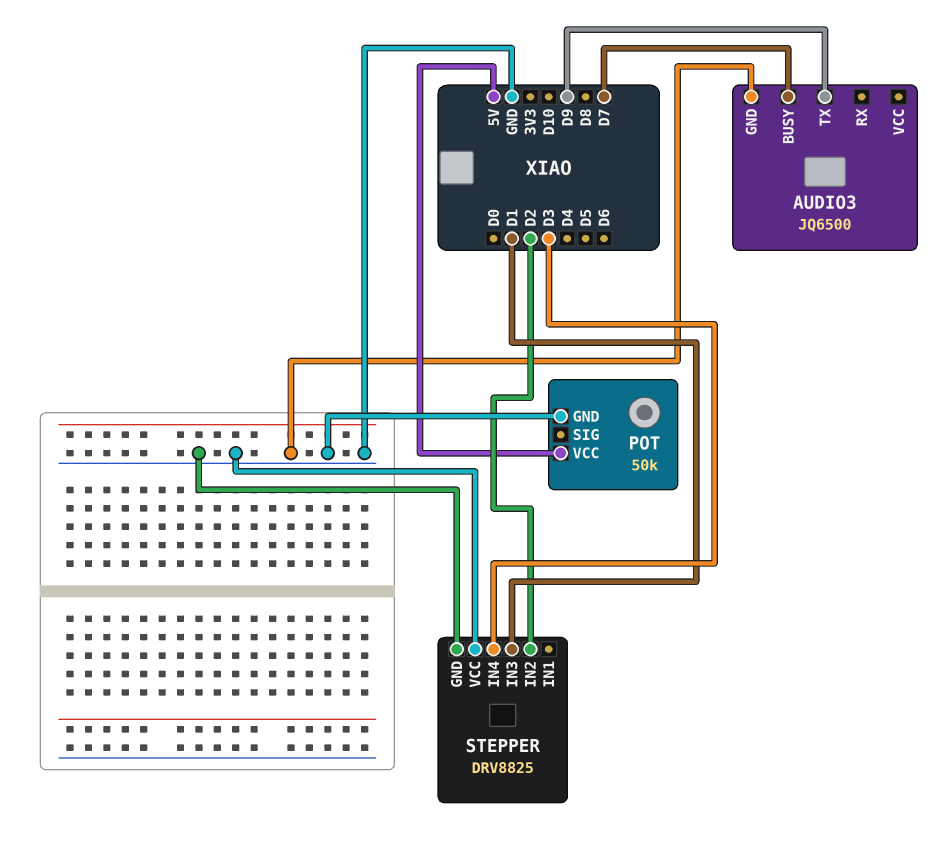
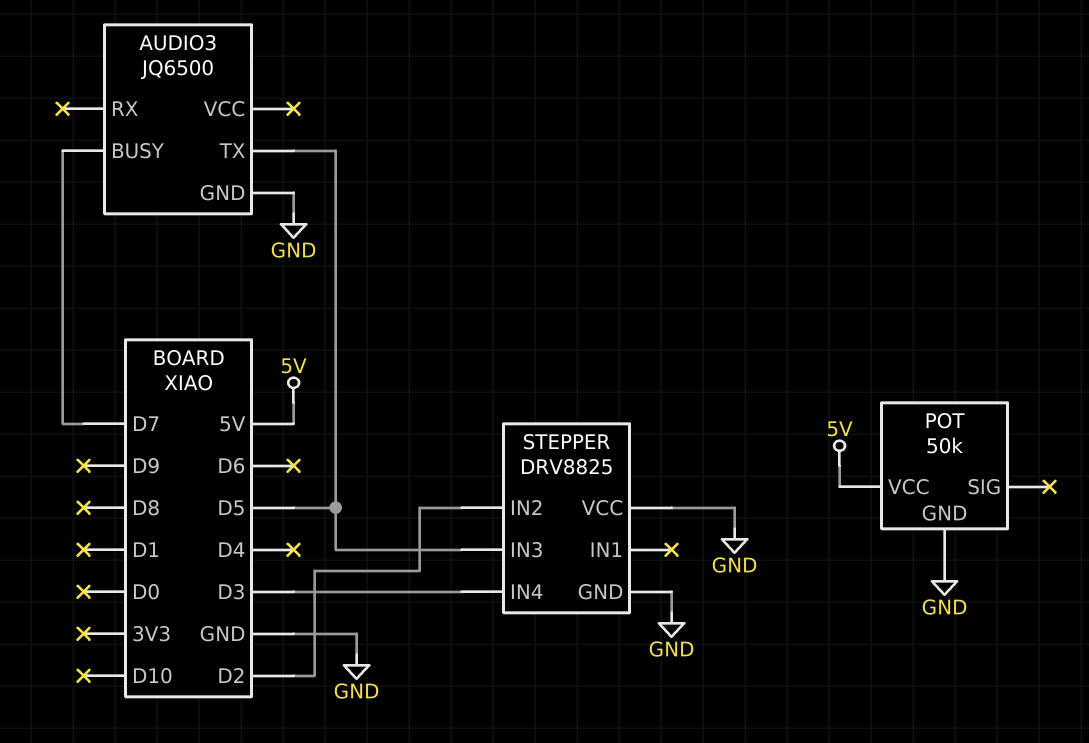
AUDIO3 pin TX: D9 -> D5
STEPPER pin IN3: D1 -> D5

